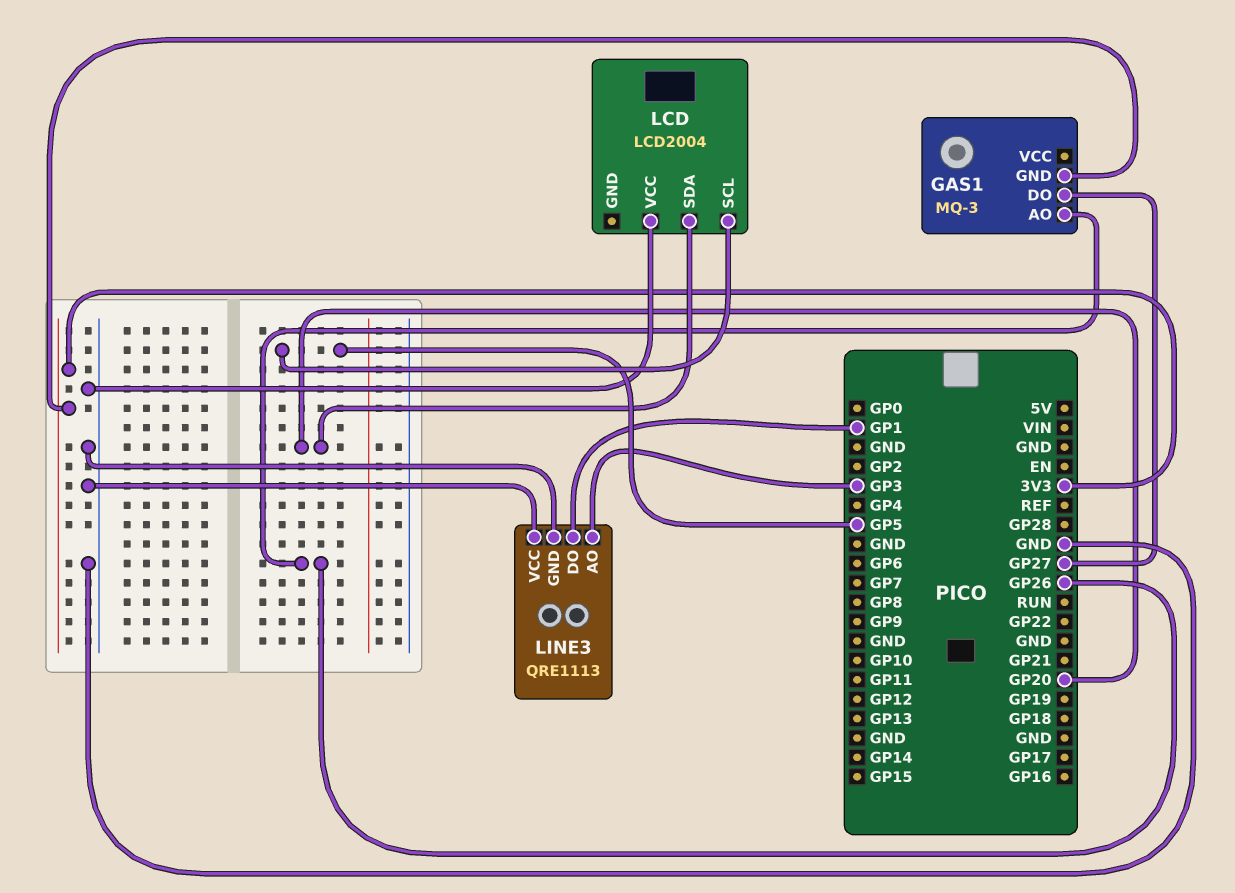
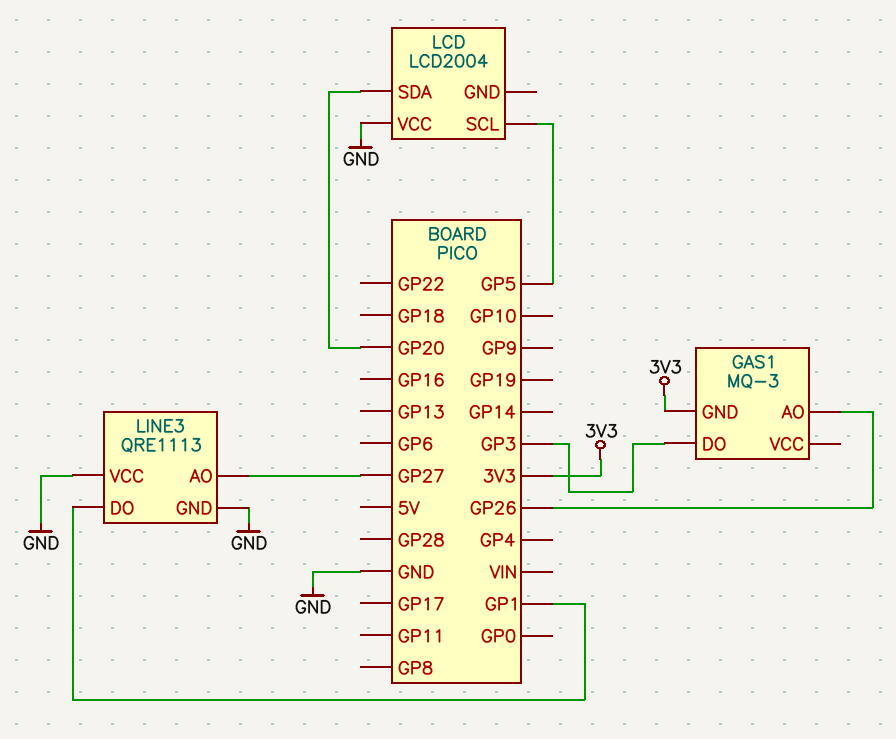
GAS1 pin DO: GP27 -> GP3
LINE3 pin AO: GP3 -> GP27

